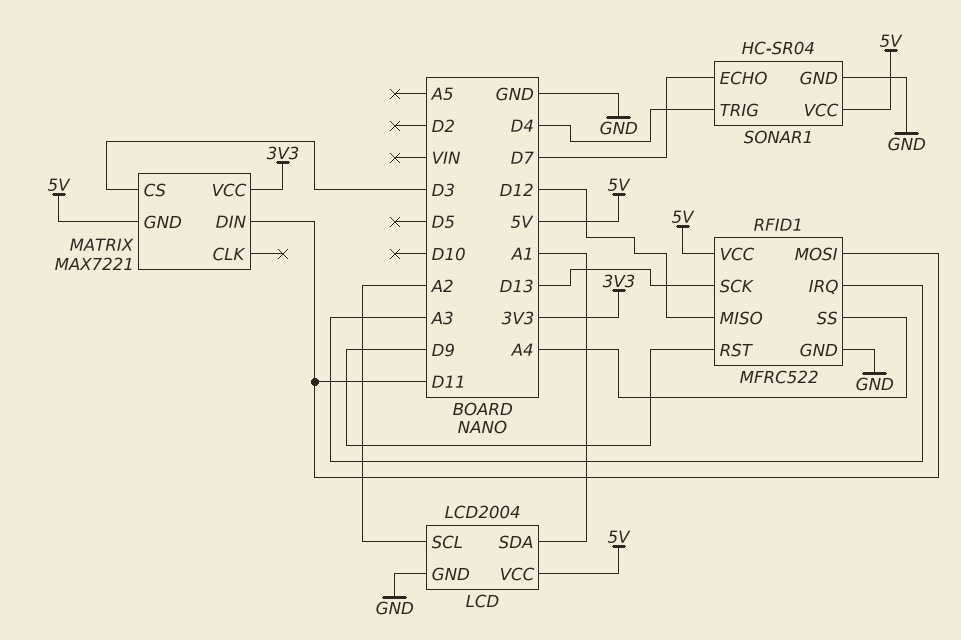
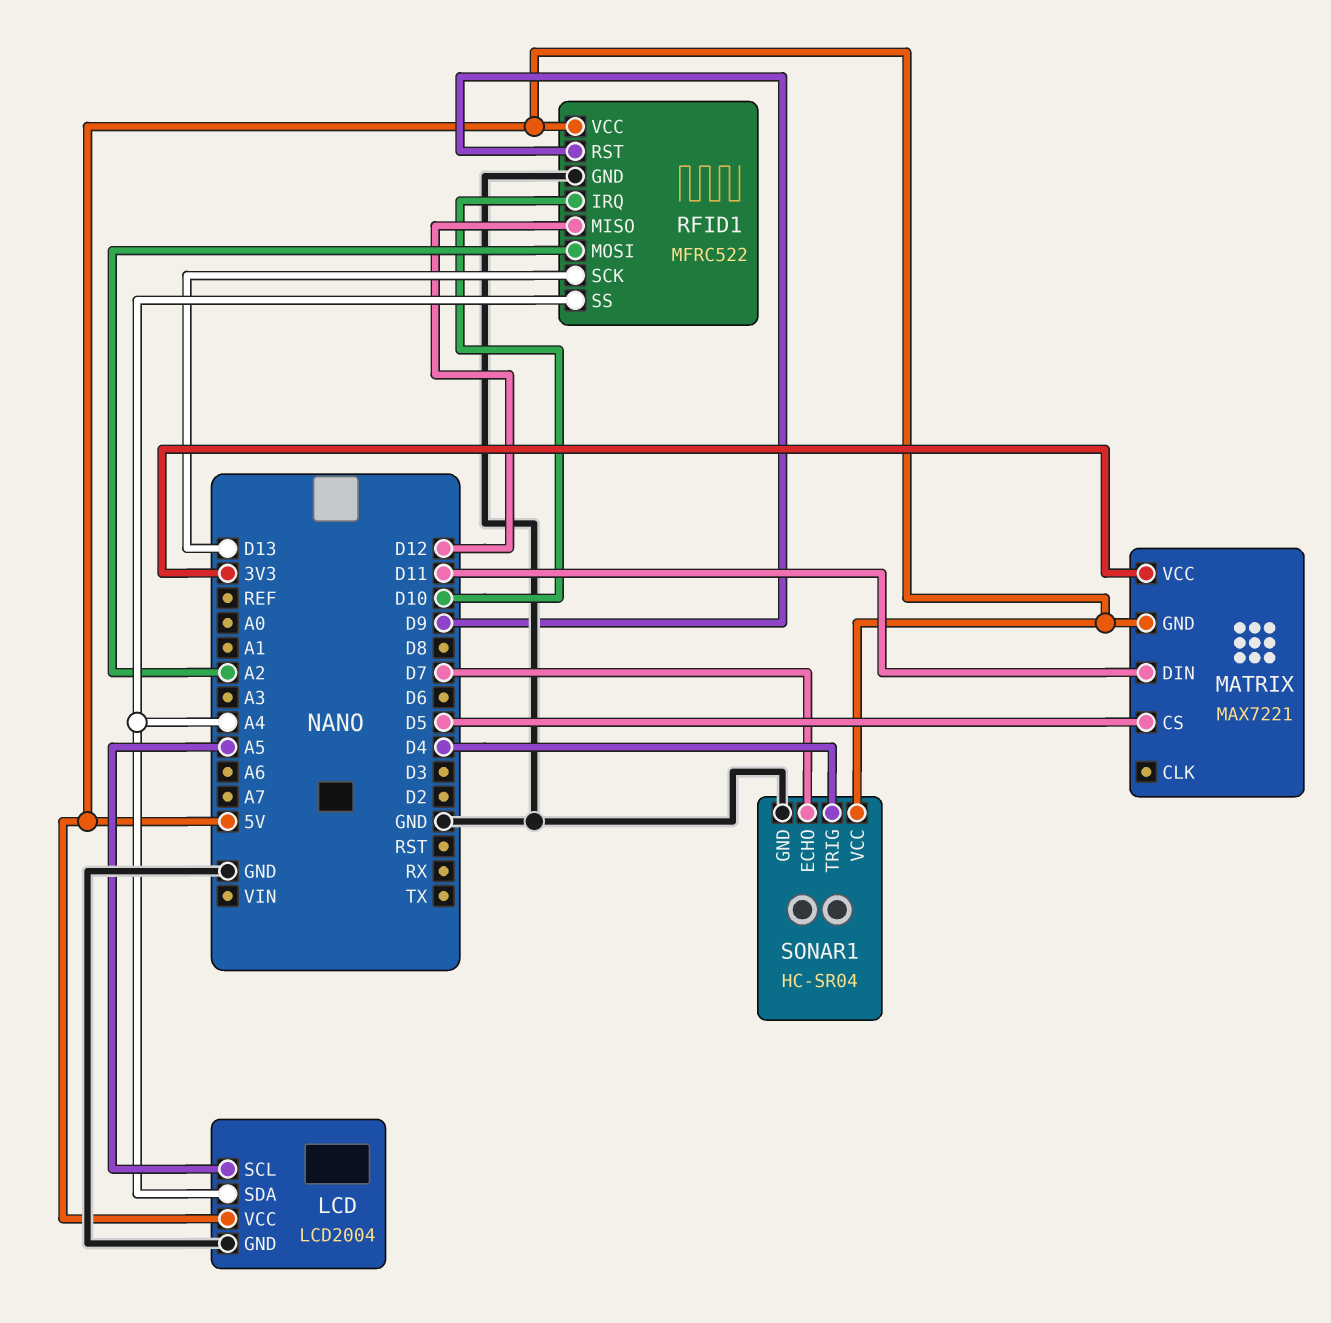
LCD pin SCL: A2 -> A5
LCD pin SDA: A1 -> A4
MATRIX pin CS: D3 -> D5
RFID1 pin IRQ: A3 -> D10
RFID1 pin MOSI: D11 -> A2

